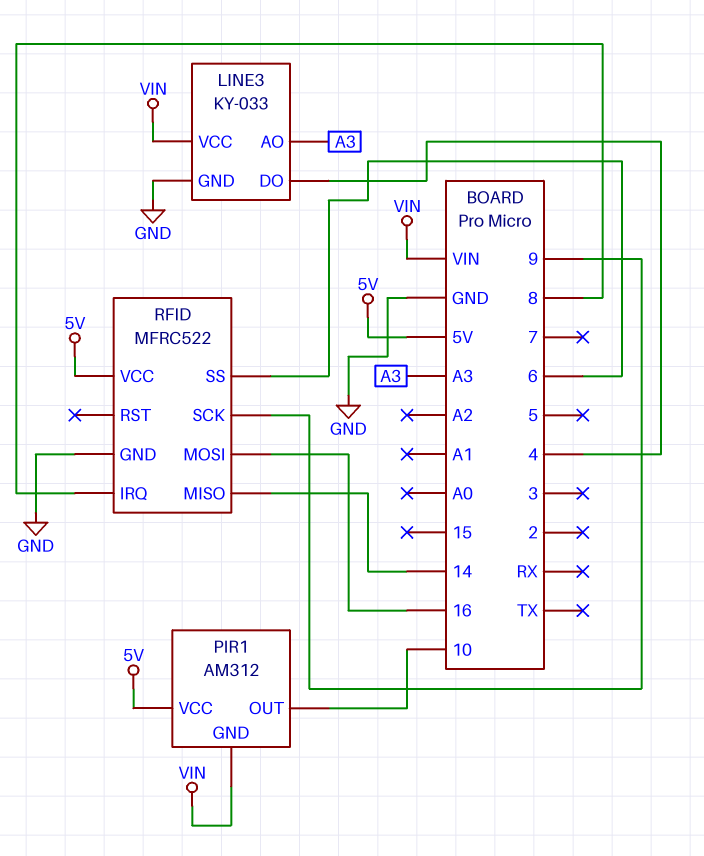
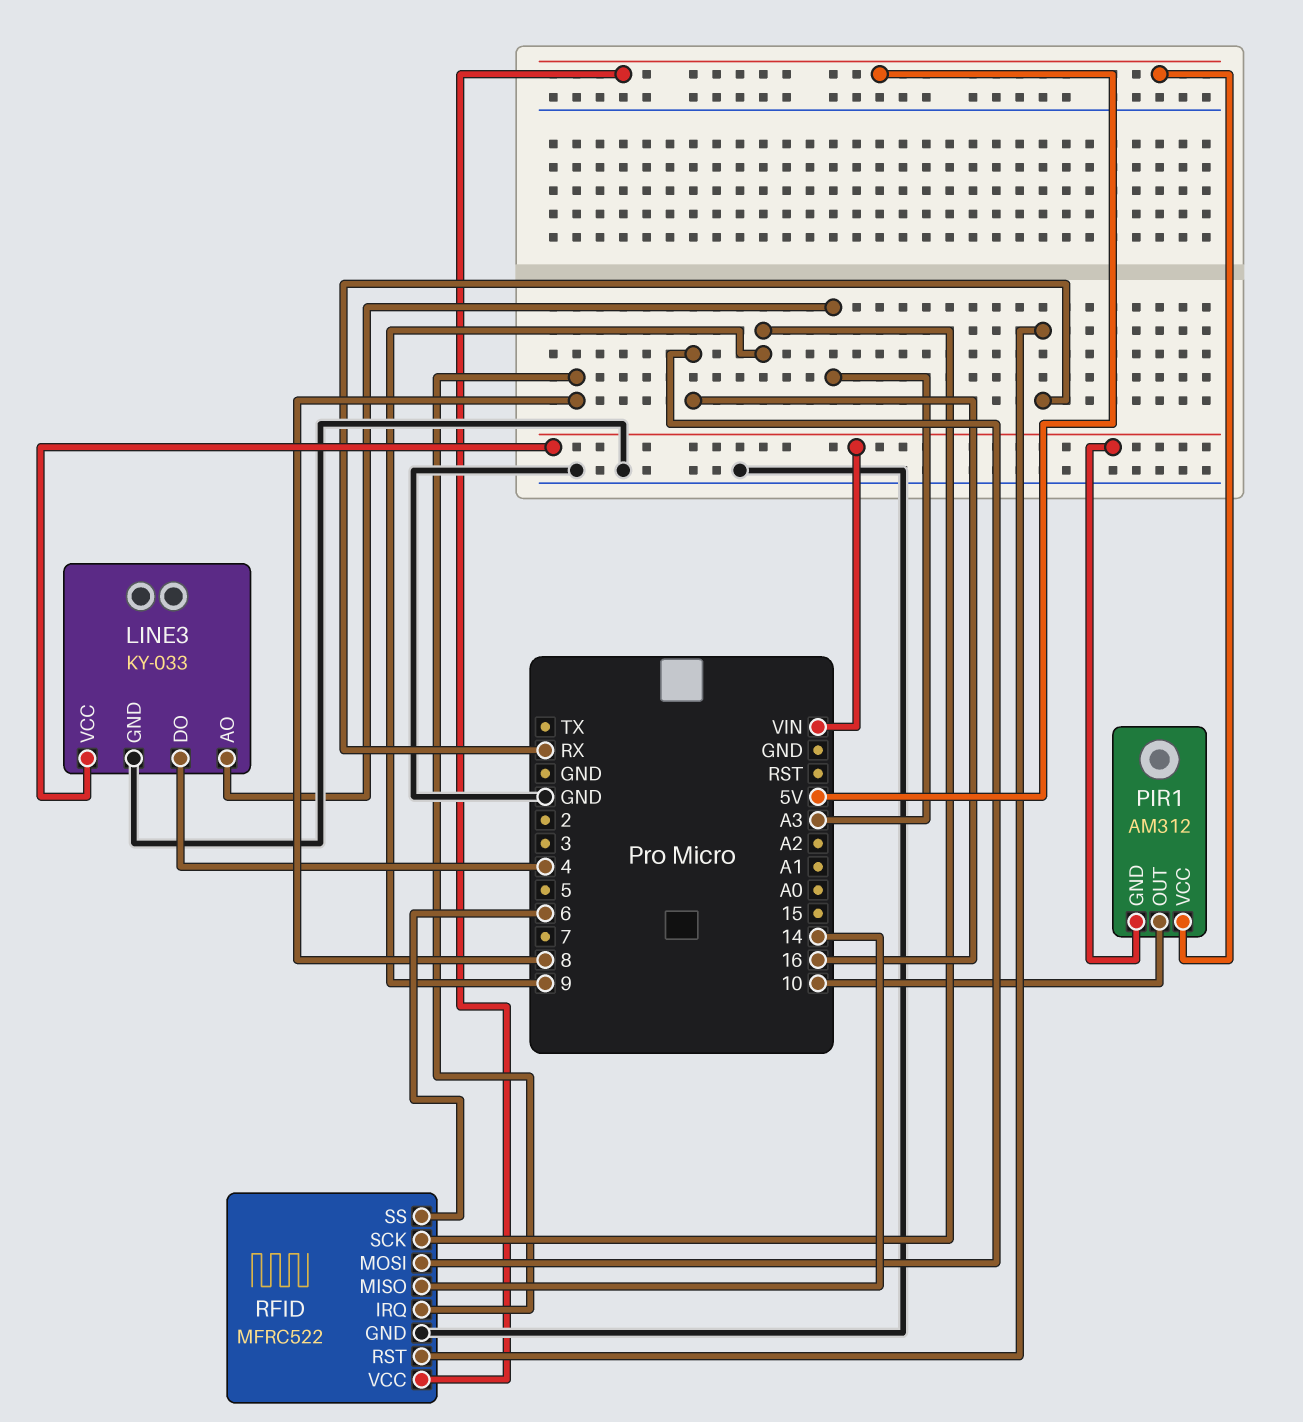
RFID pin RST: none -> RX

